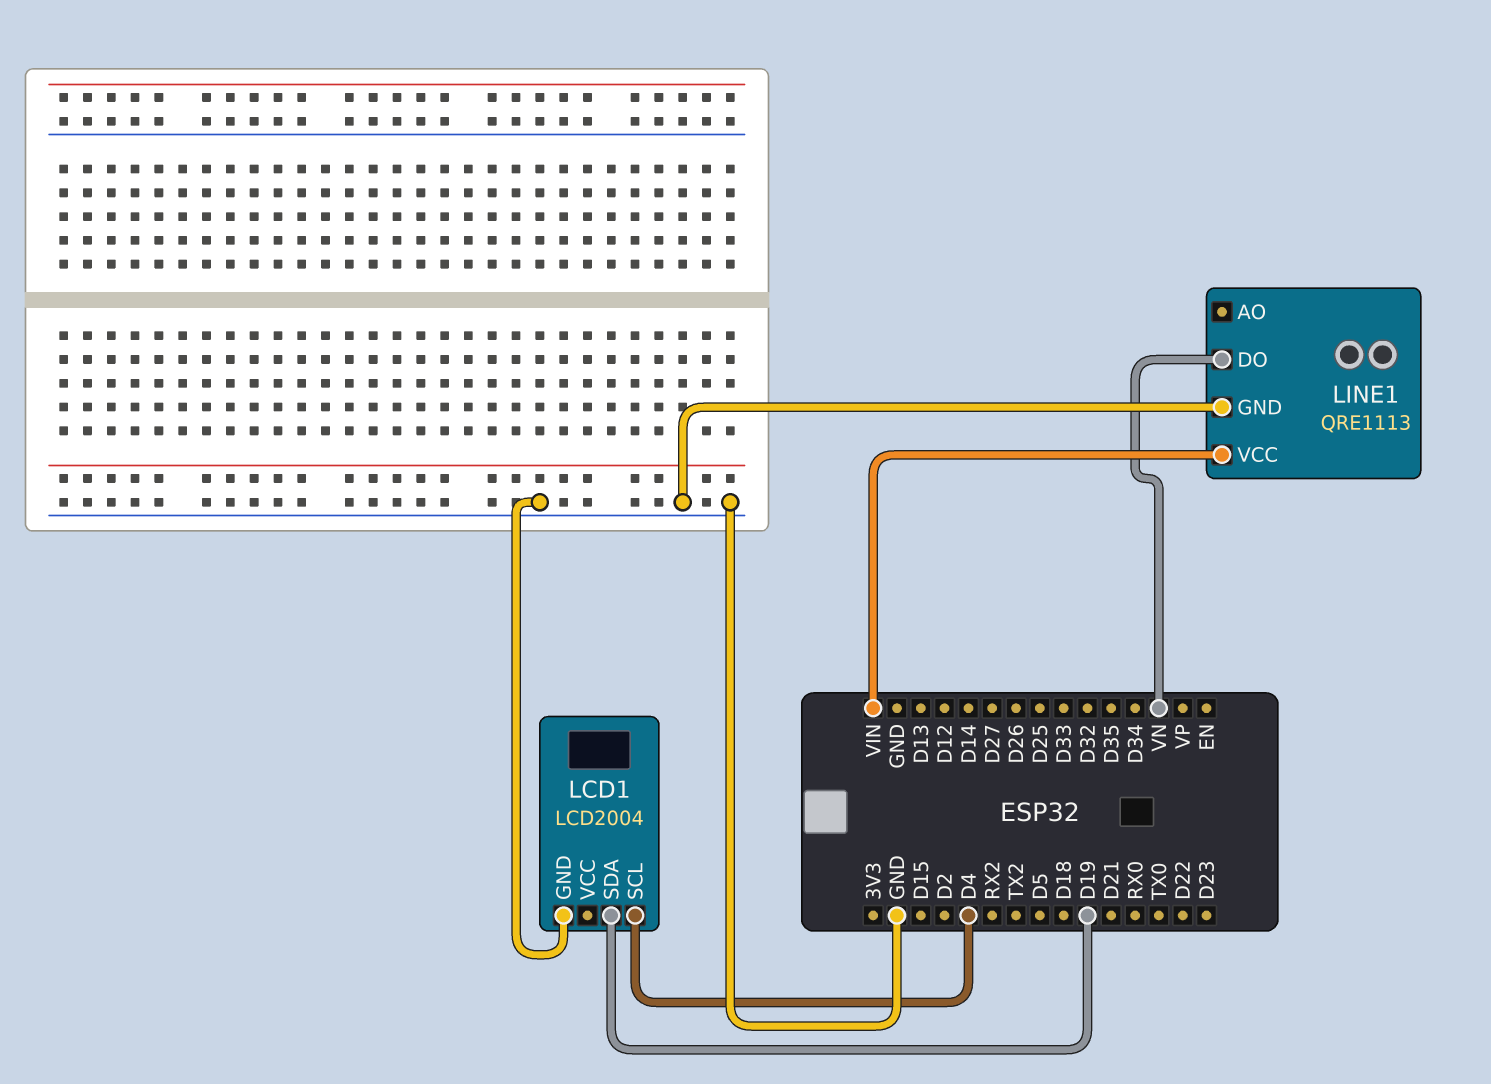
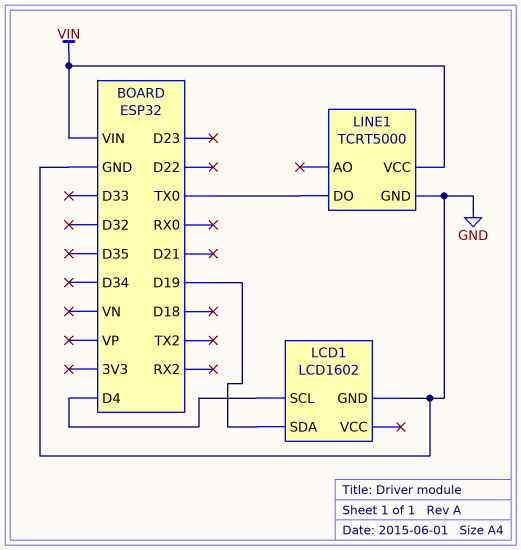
LCD1: LCD2004 -> LCD1602
LINE1: QRE1113 -> TCRT5000
LINE1 pin DO: VN -> TX0

